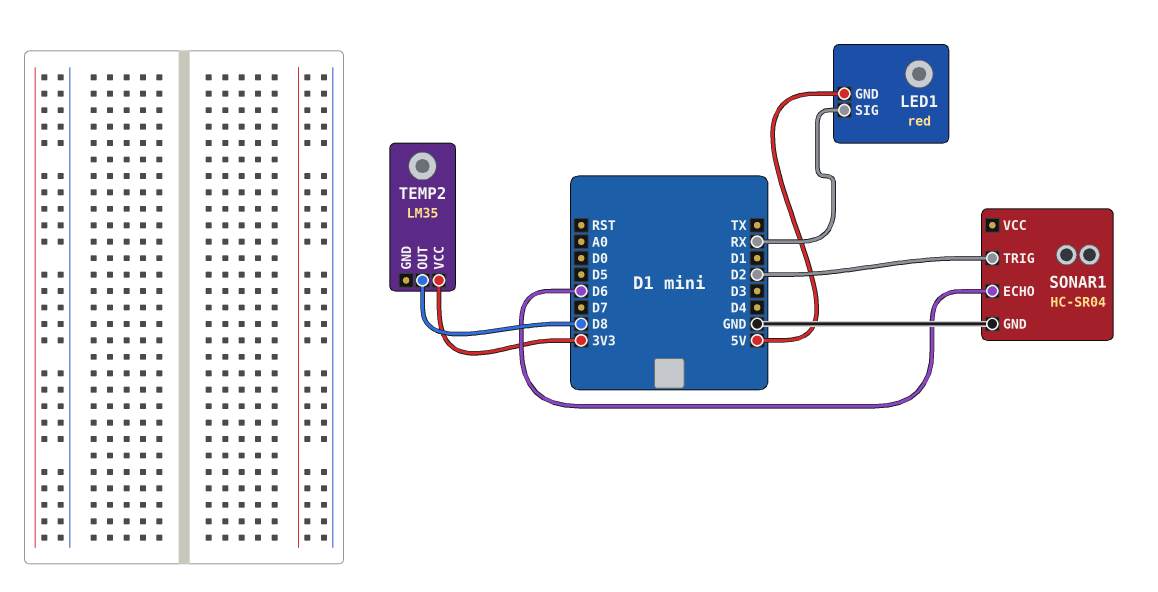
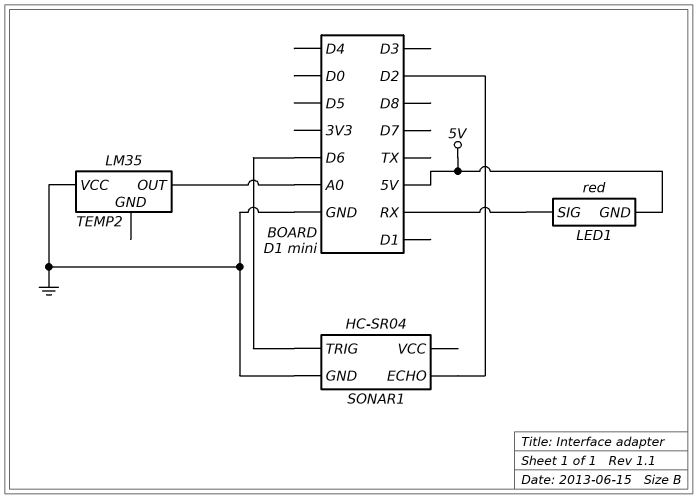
SONAR1 pin ECHO: D6 -> D2
SONAR1 pin TRIG: D2 -> D6
TEMP2 pin OUT: D8 -> A0
TEMP2 pin VCC: 3V3 -> GND

